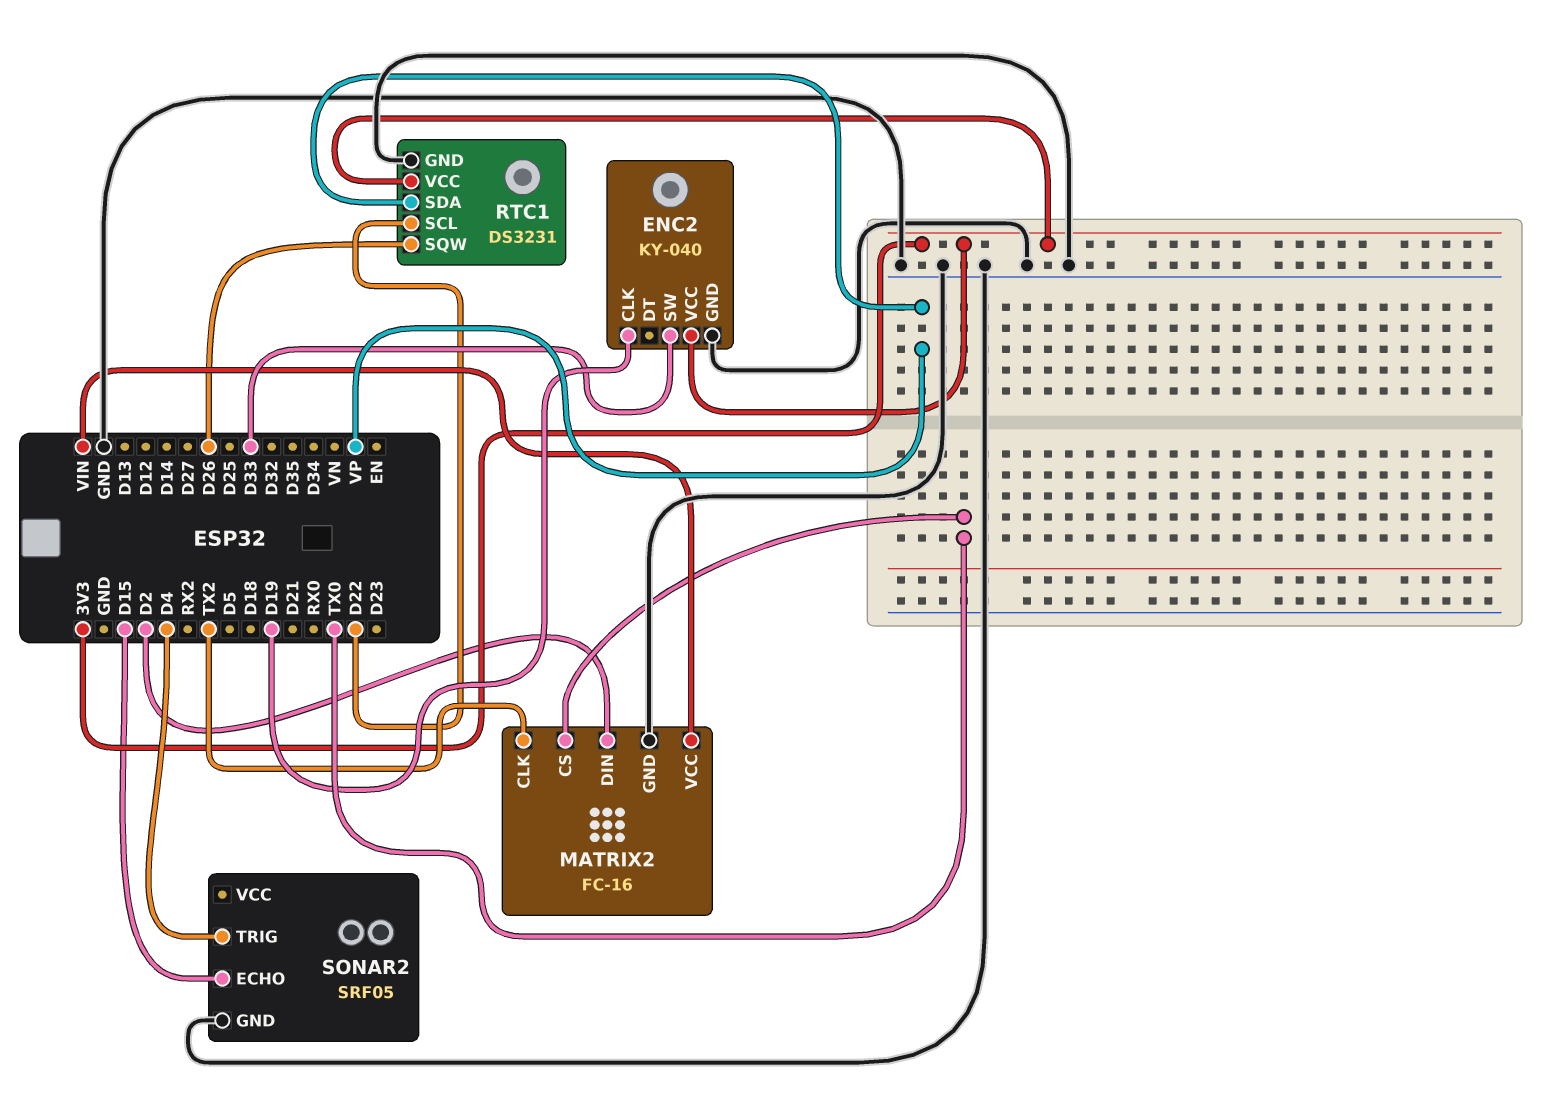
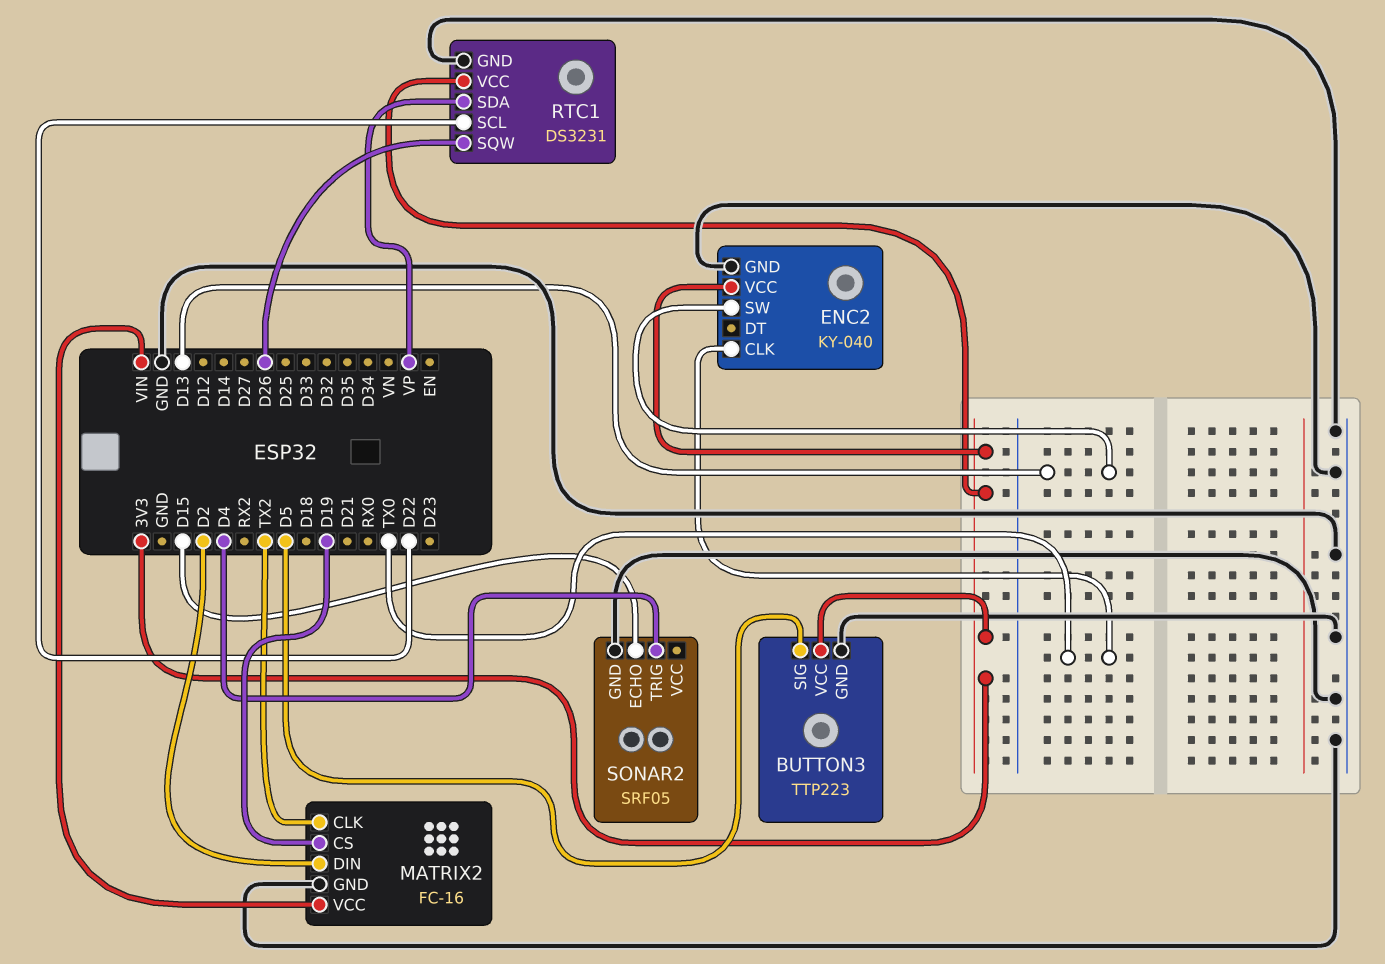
BUTTON3: none -> TTP223
BUTTON3 pin GND: none -> GND
BUTTON3 pin SIG: none -> D5
BUTTON3 pin VCC: none -> 3V3
ENC2 pin CLK: D19 -> TX0
ENC2 pin SW: D33 -> D13
MATRIX2 pin CS: TX0 -> D19

